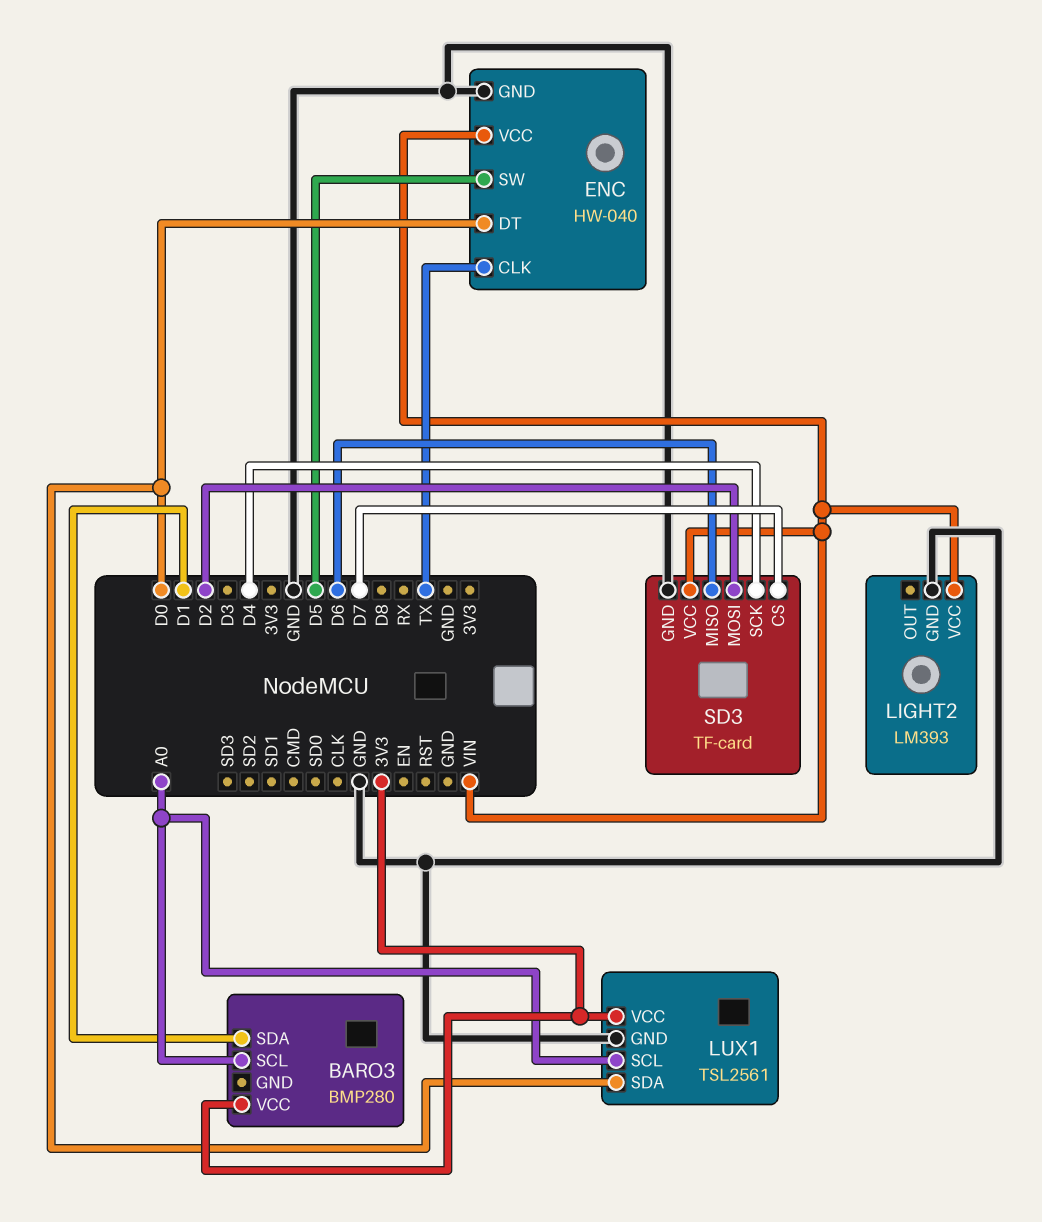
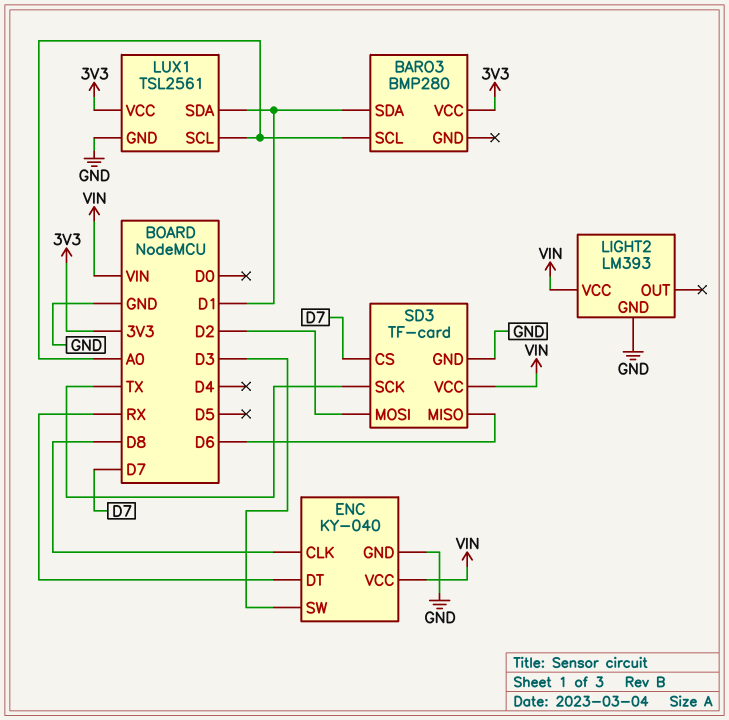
ENC: HW-040 -> KY-040
ENC pin CLK: TX -> D8
ENC pin DT: D0 -> RX
ENC pin SW: D5 -> D3
LUX1 pin SDA: D0 -> D1
SD3 pin SCK: D4 -> TX

